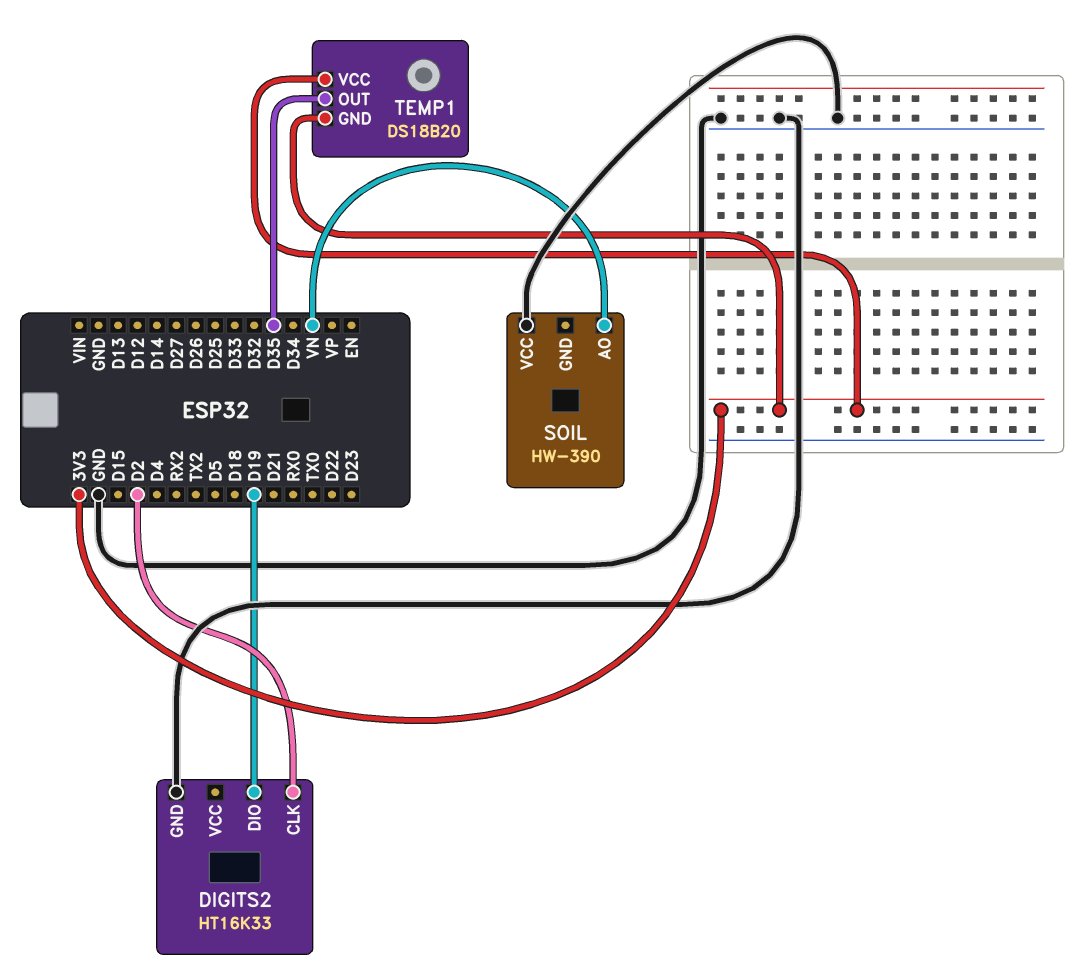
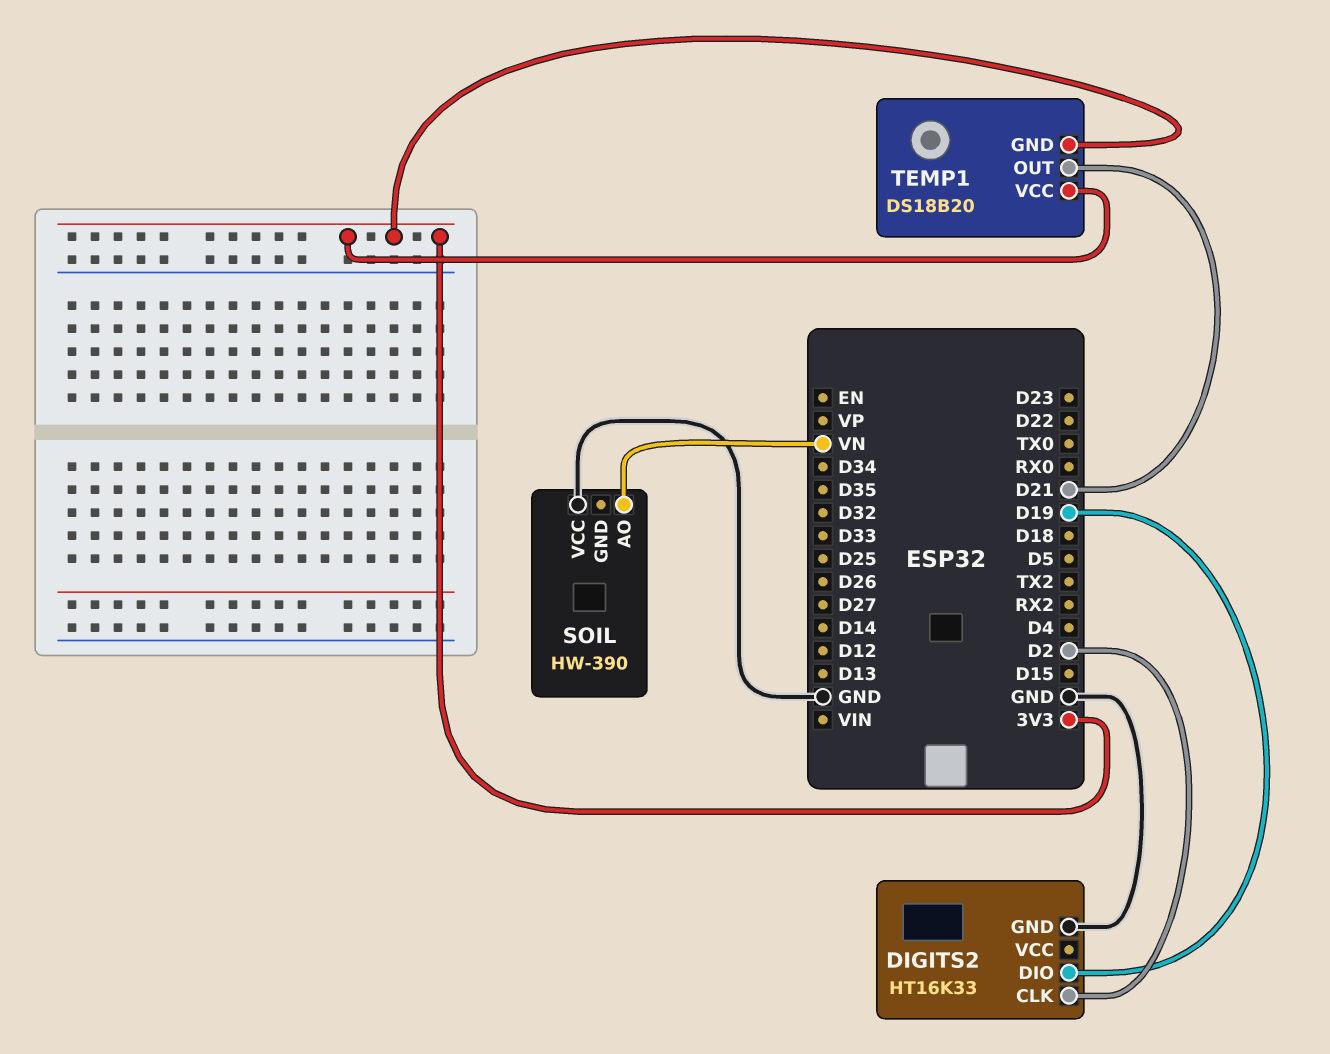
TEMP1 pin OUT: D35 -> D21

